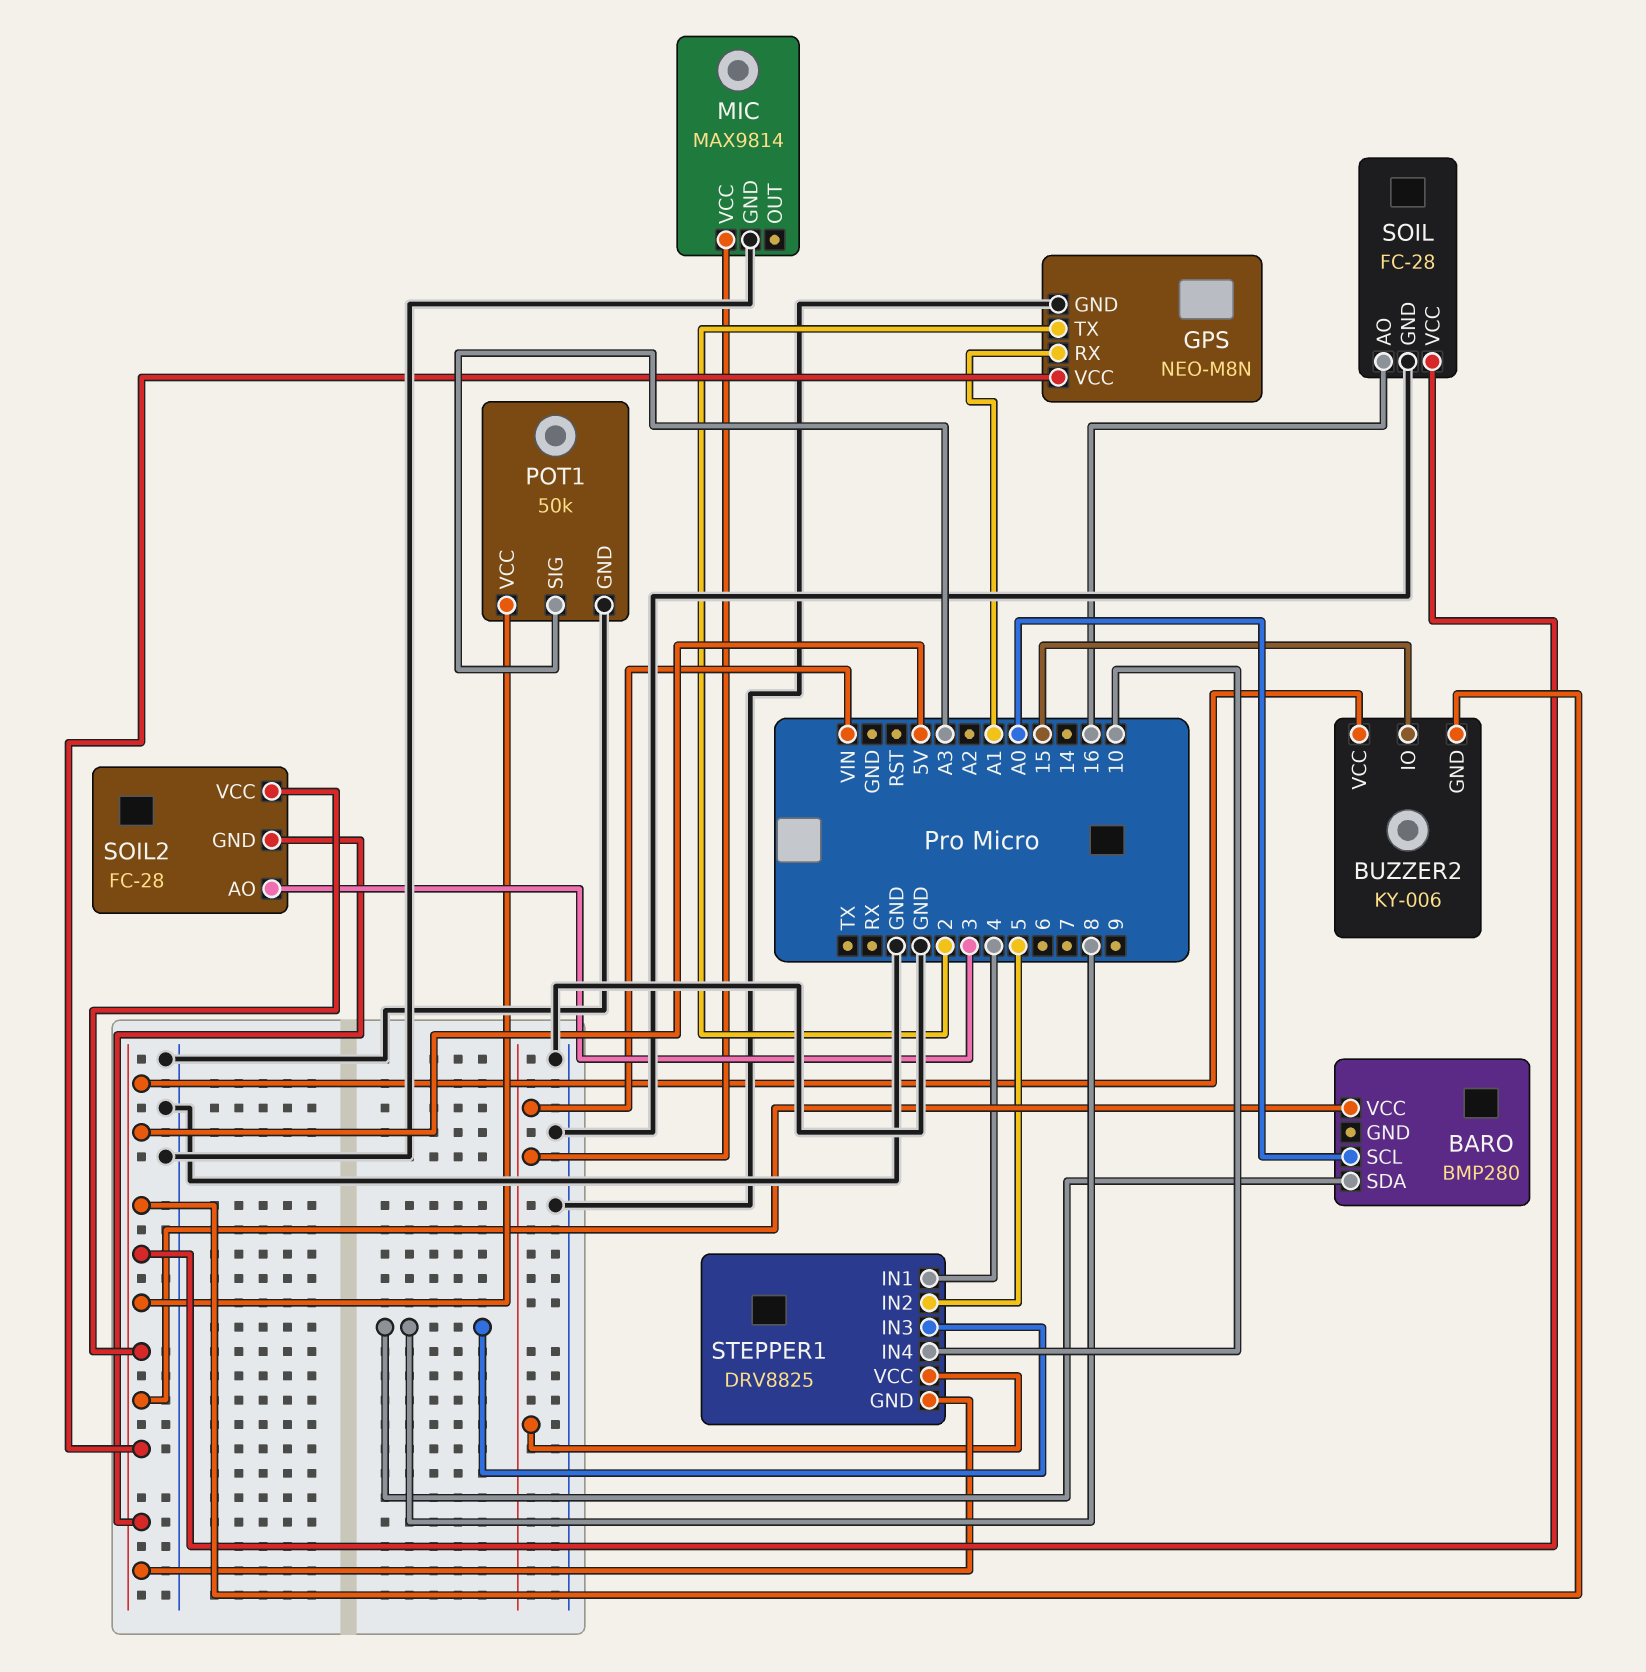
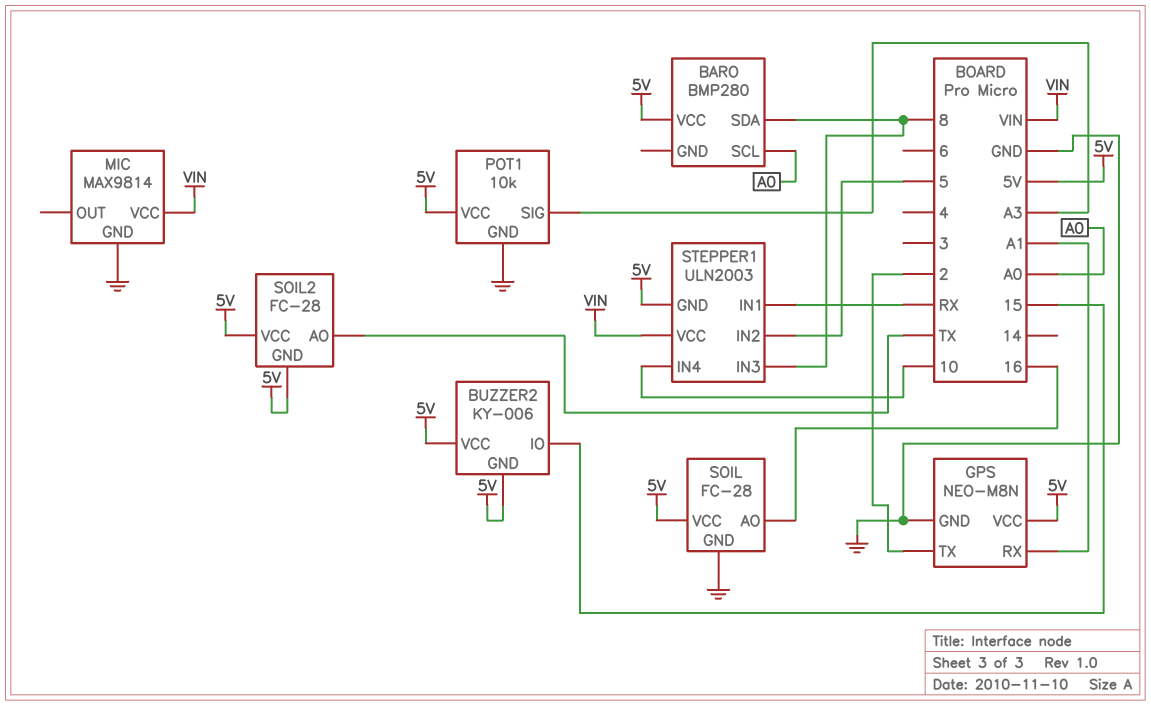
POT1: 50k -> 10k
SOIL2 pin AO: 3 -> TX
STEPPER1: DRV8825 -> ULN2003
STEPPER1 pin IN1: 4 -> RX

